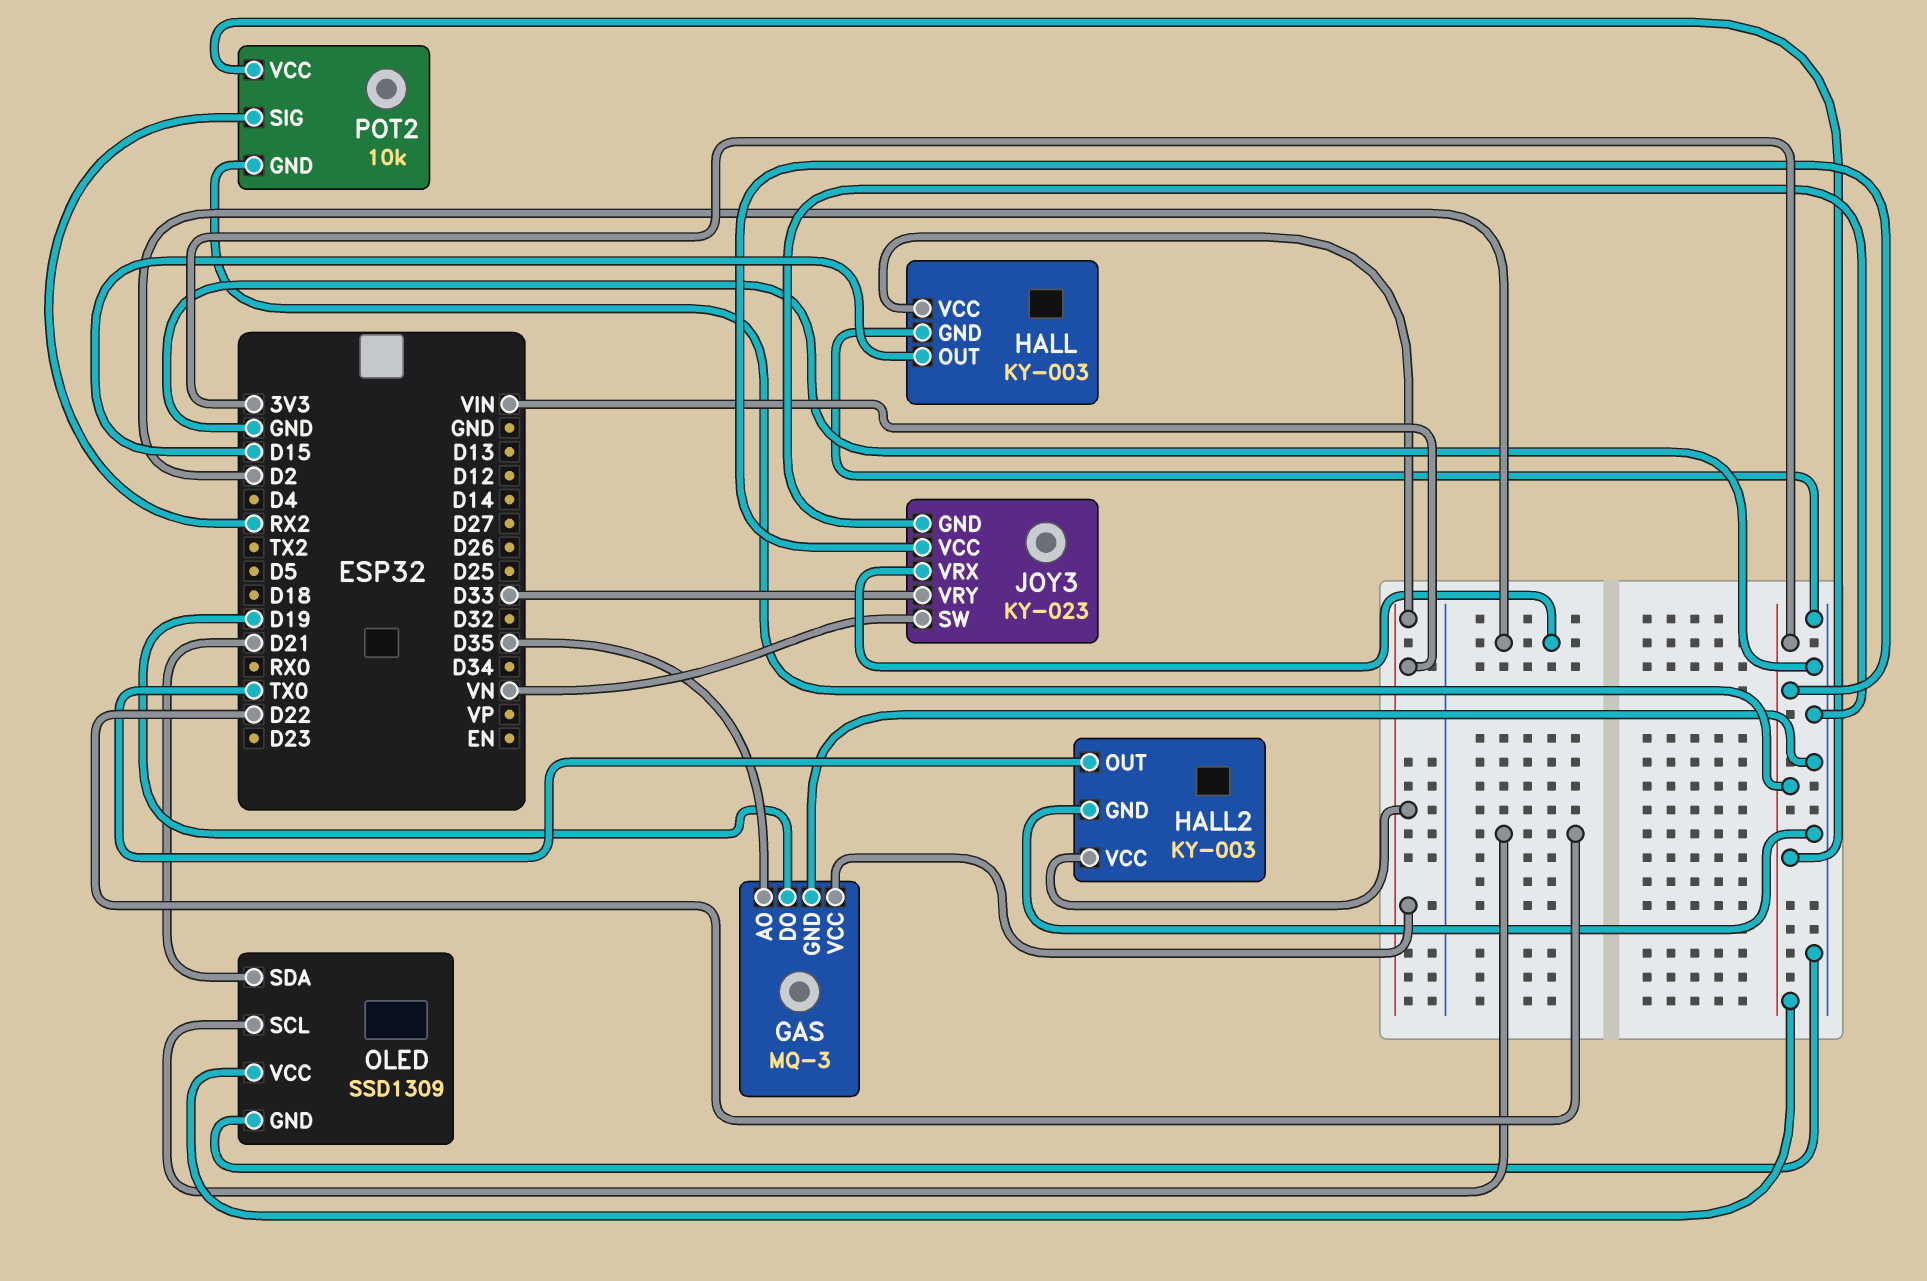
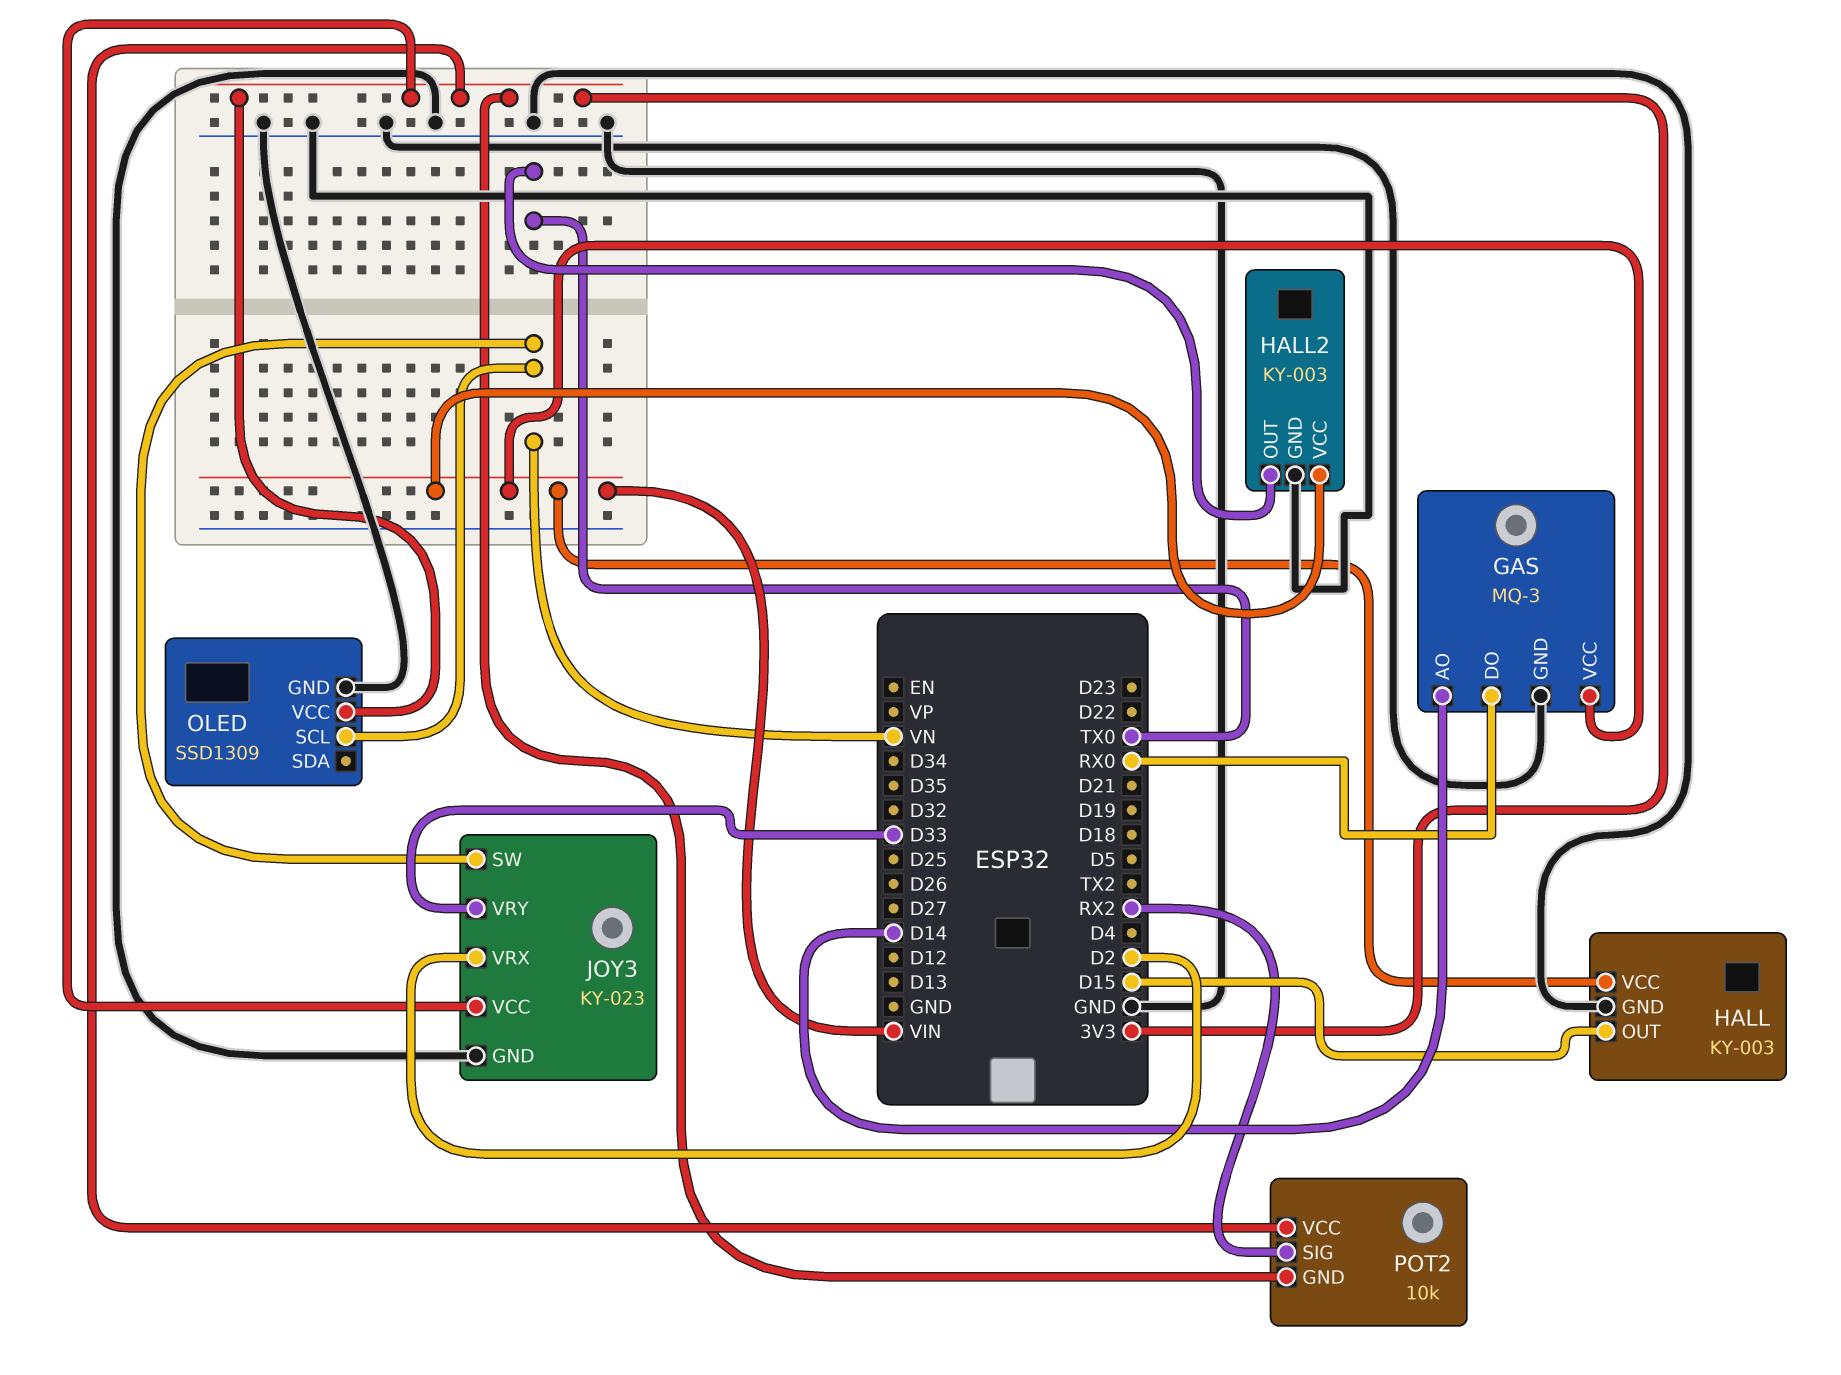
GAS pin AO: D35 -> D14
GAS pin DO: D19 -> RX0
OLED pin SCL: D22 -> VN
OLED pin SDA: D21 -> none

